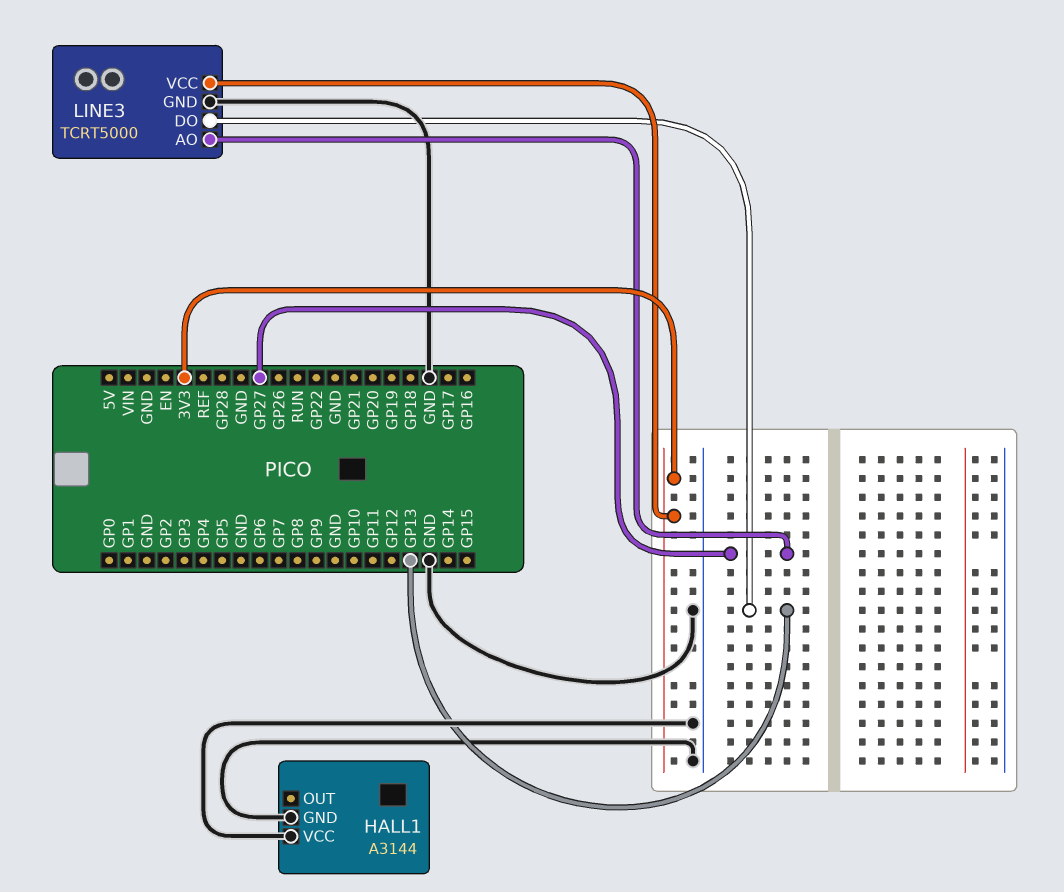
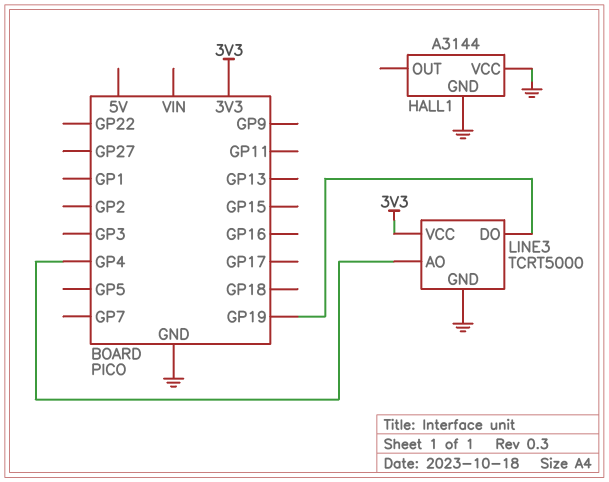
LINE3 pin AO: GP27 -> GP4
LINE3 pin DO: GP13 -> GP19

